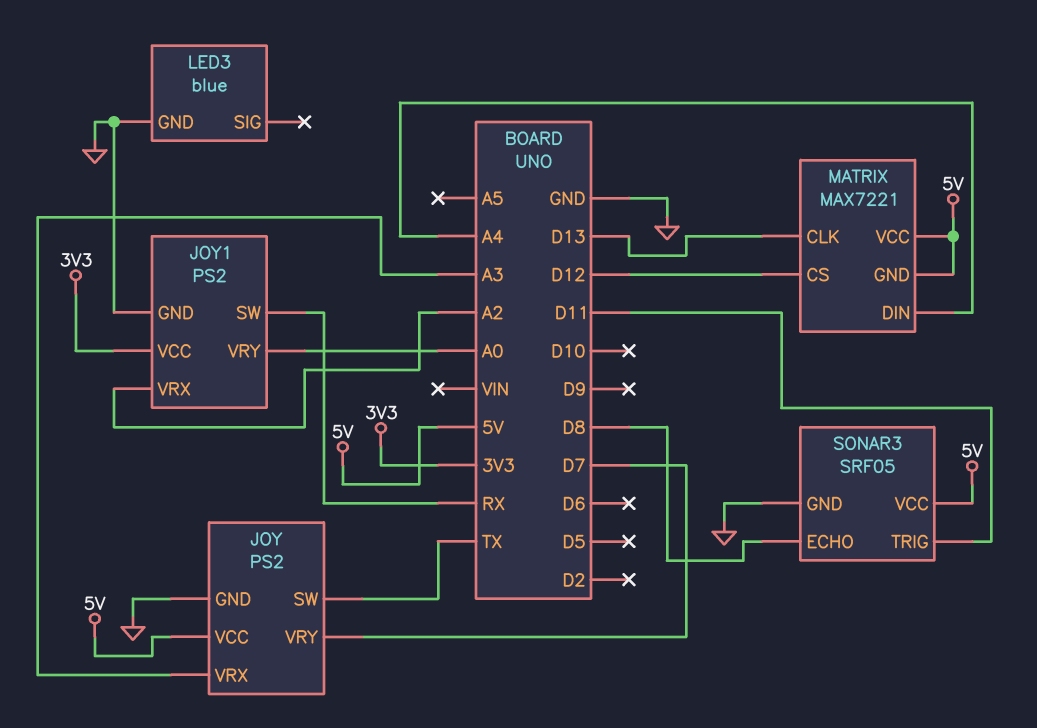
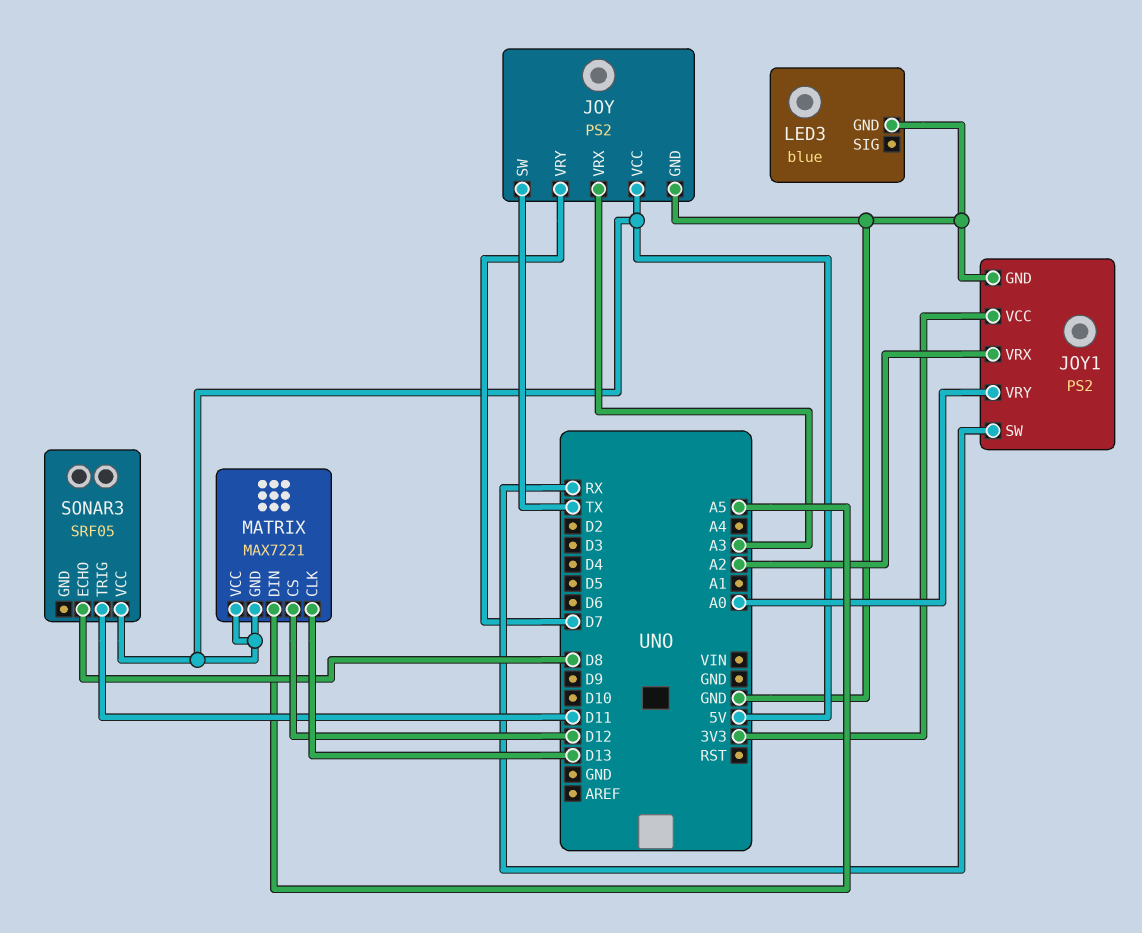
MATRIX pin DIN: A4 -> A5
SONAR3 pin GND: GND -> none

